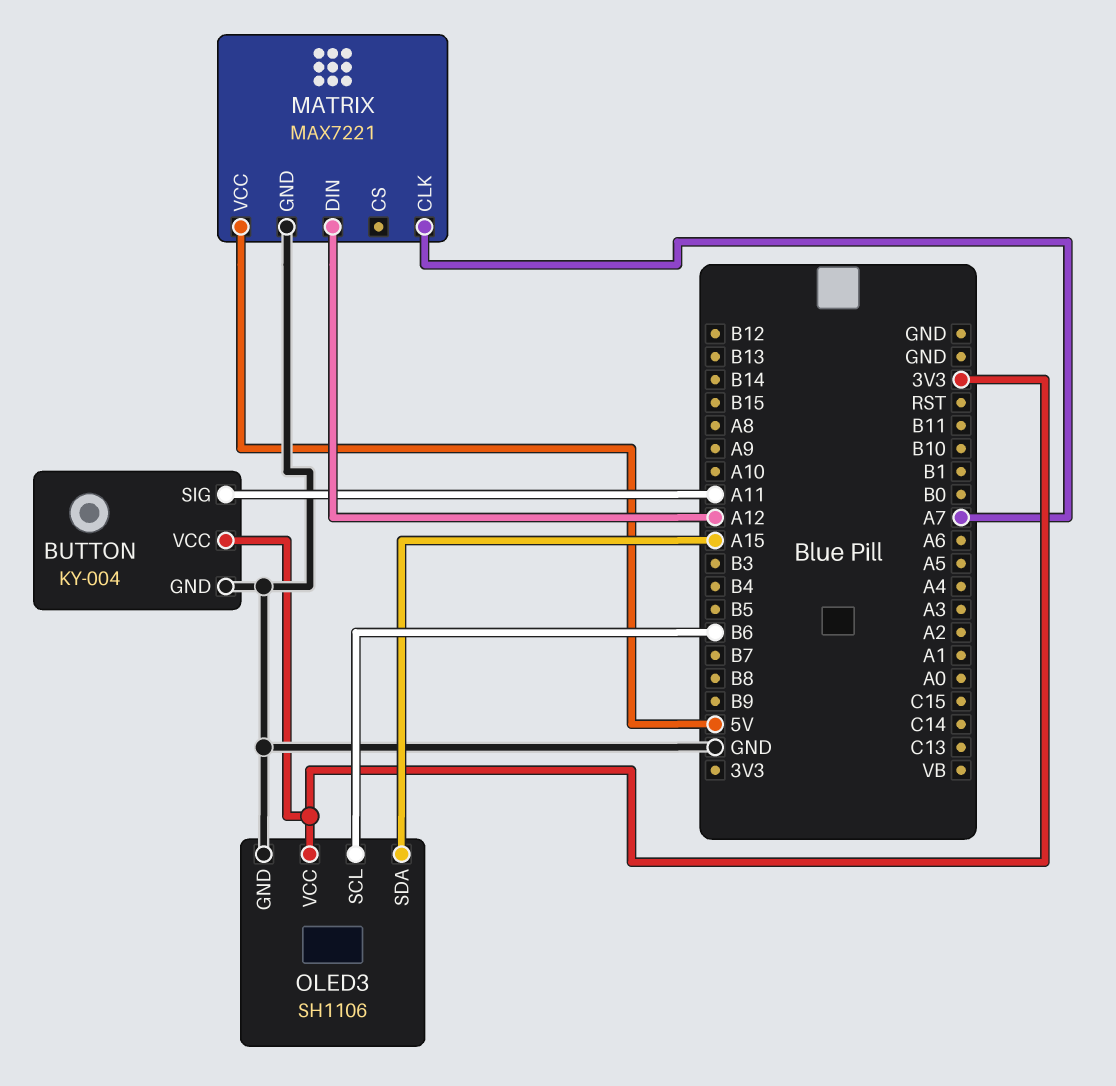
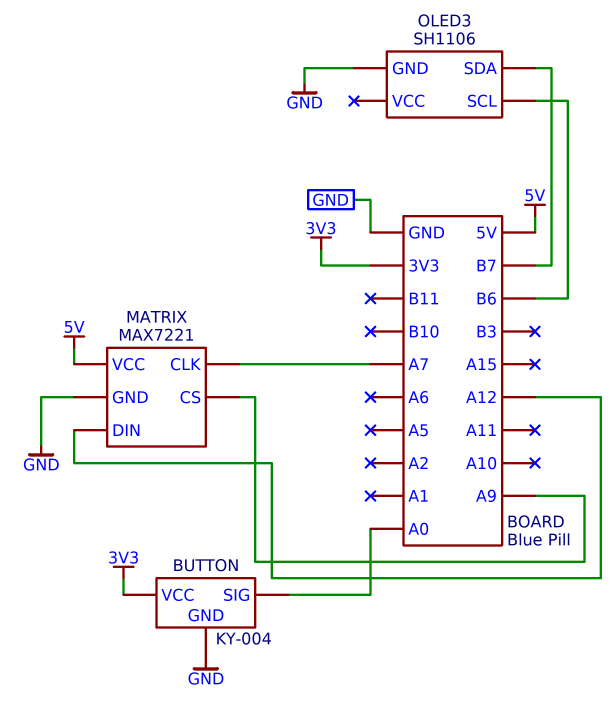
BUTTON pin SIG: A11 -> A0
MATRIX pin CS: none -> A9
OLED3 pin SDA: A15 -> B7
OLED3 pin VCC: 3V3 -> none

